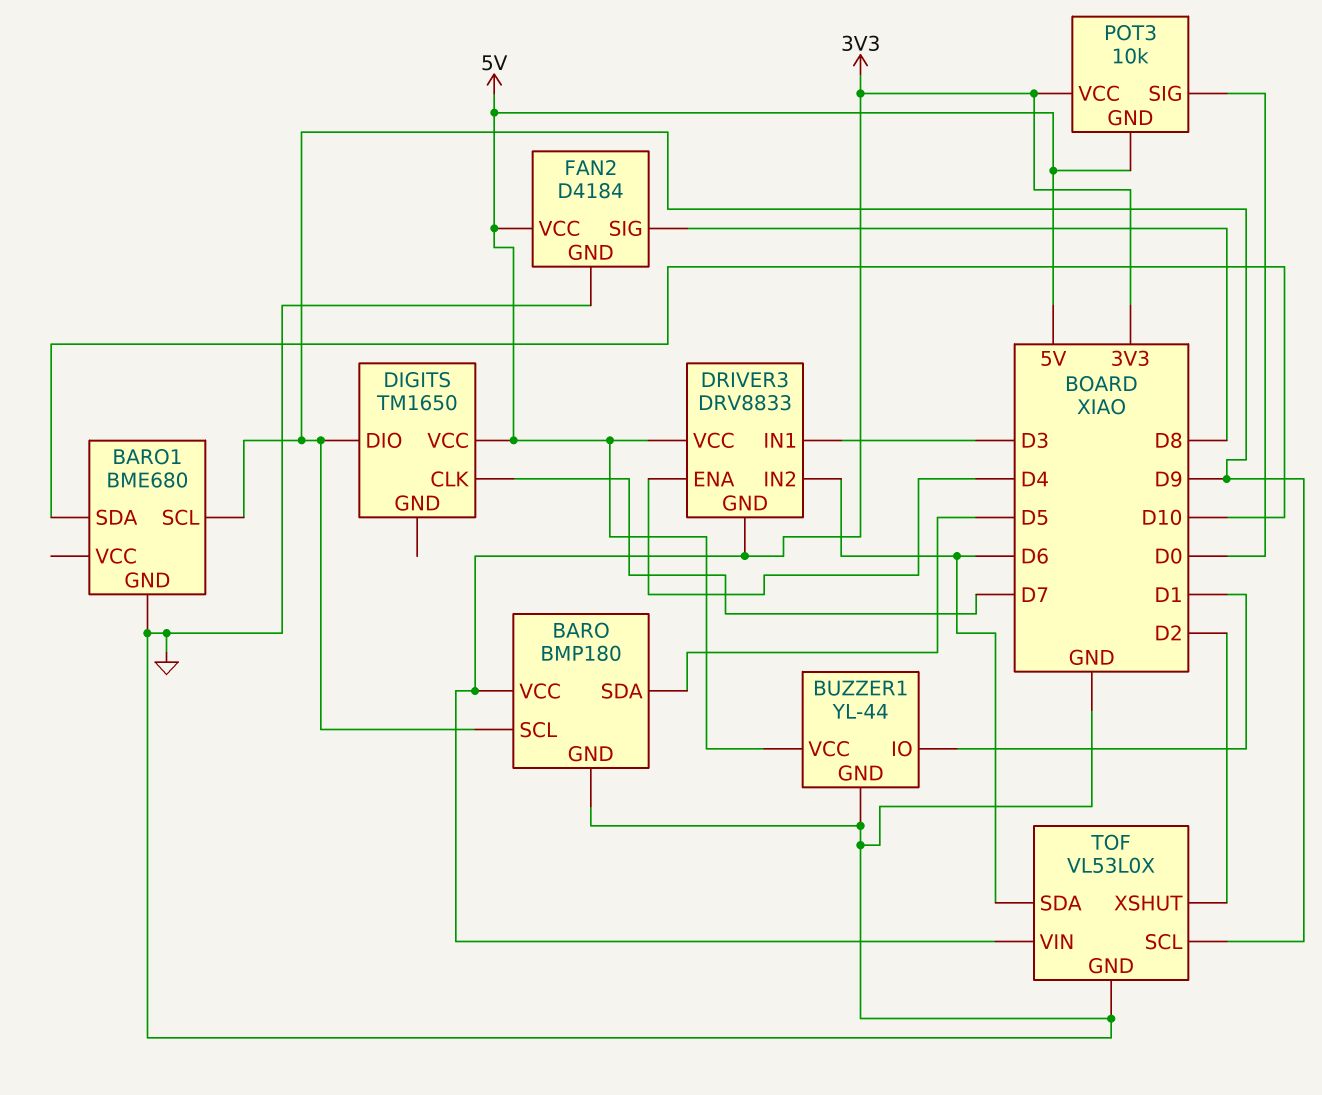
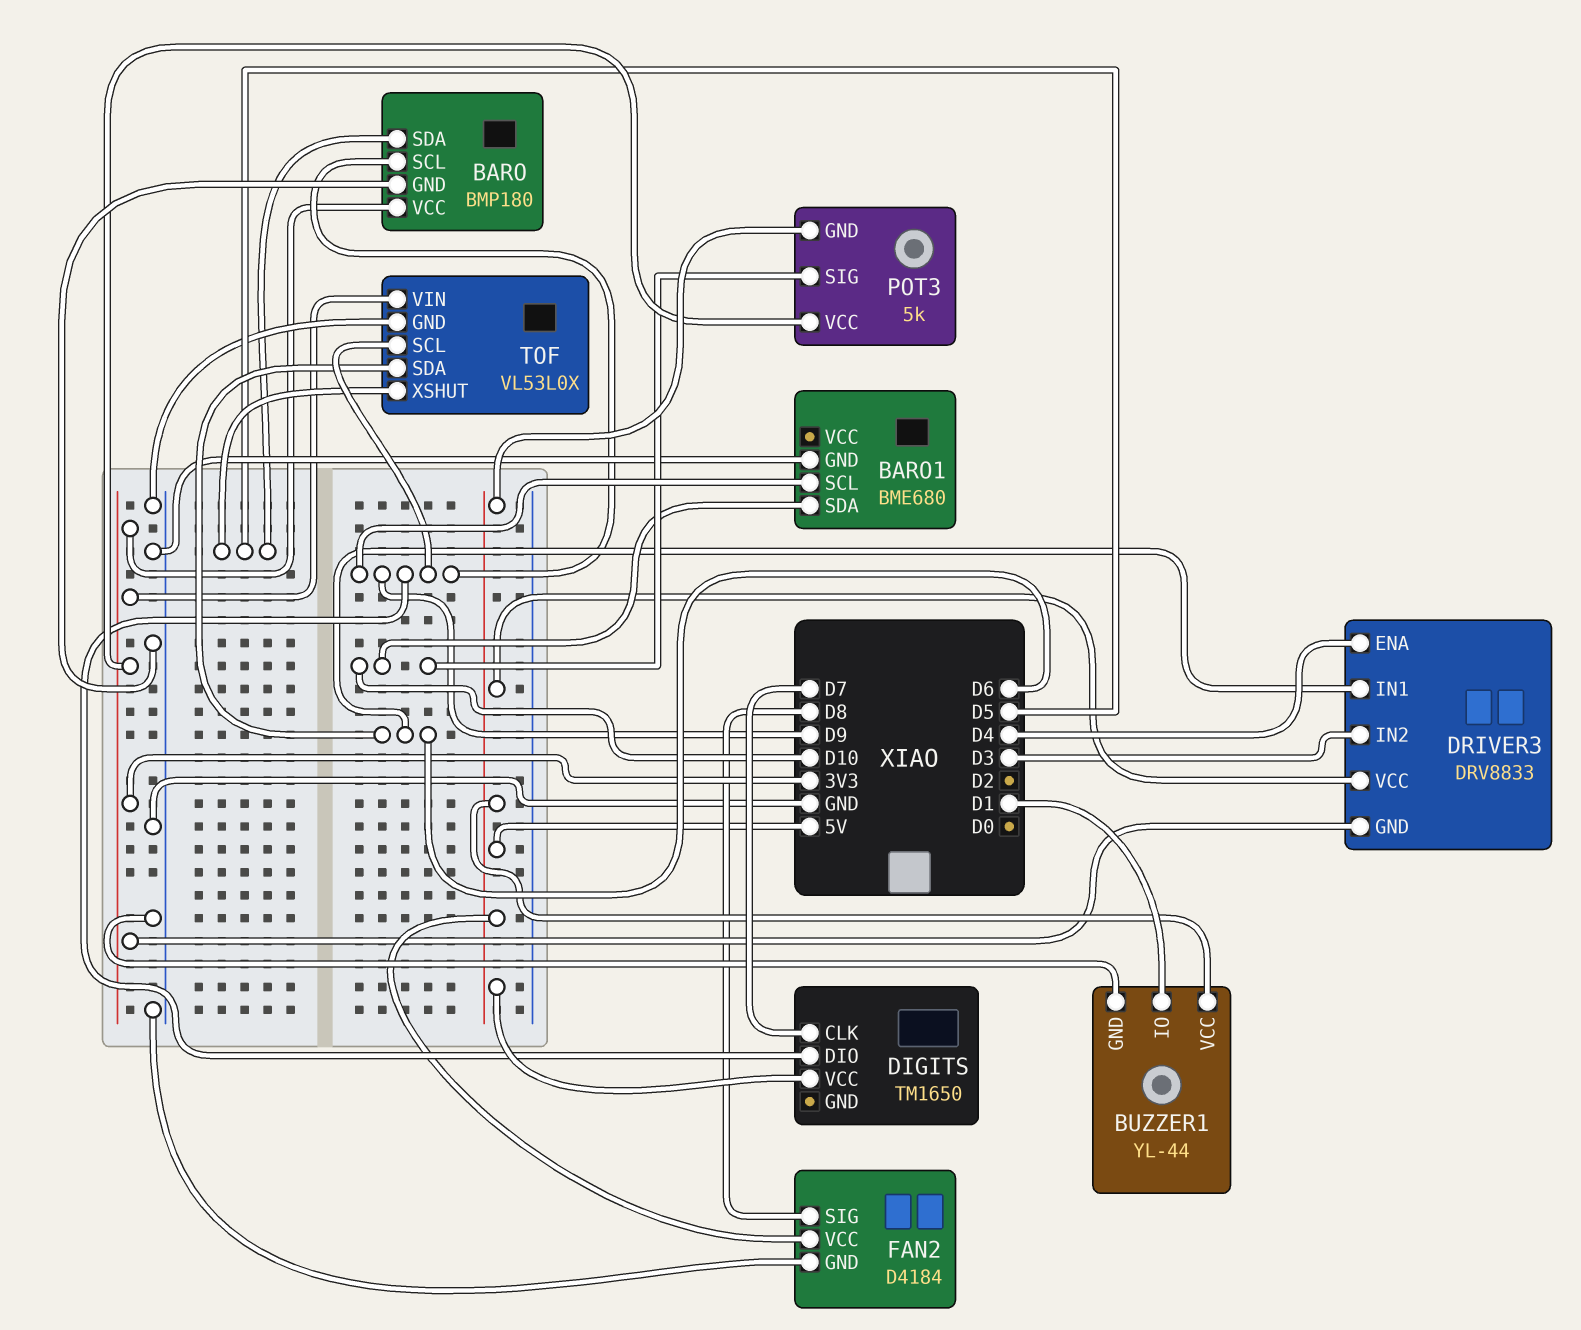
DRIVER3 pin IN1: D3 -> D6
DRIVER3 pin IN2: D6 -> D3
POT3: 10k -> 5k
POT3 pin SIG: D0 -> D10
TOF pin XSHUT: D2 -> D5

